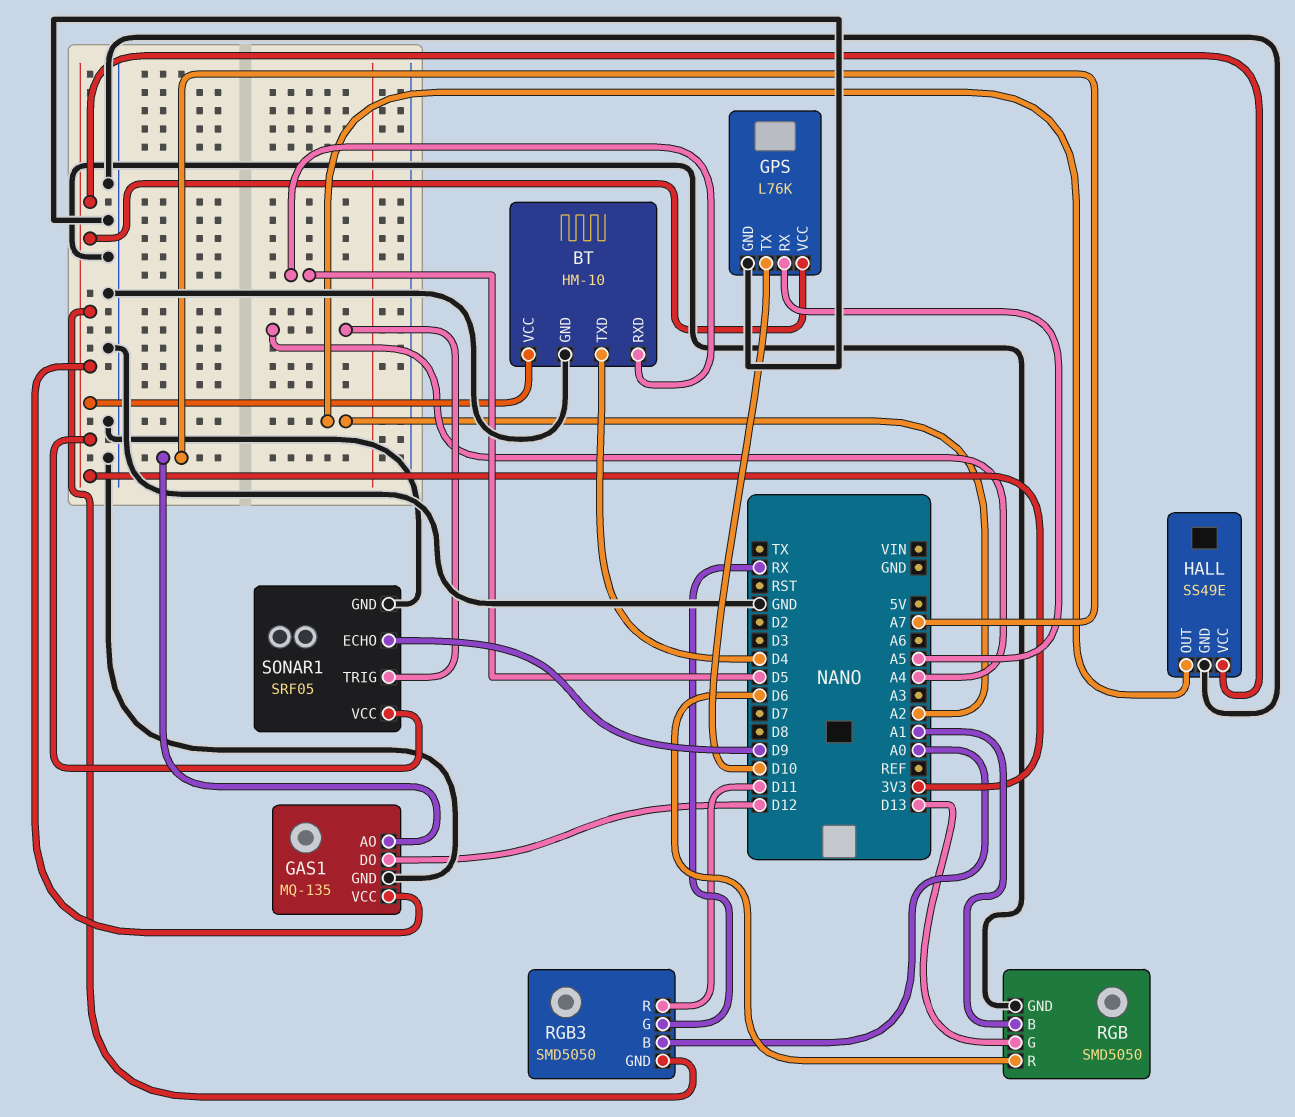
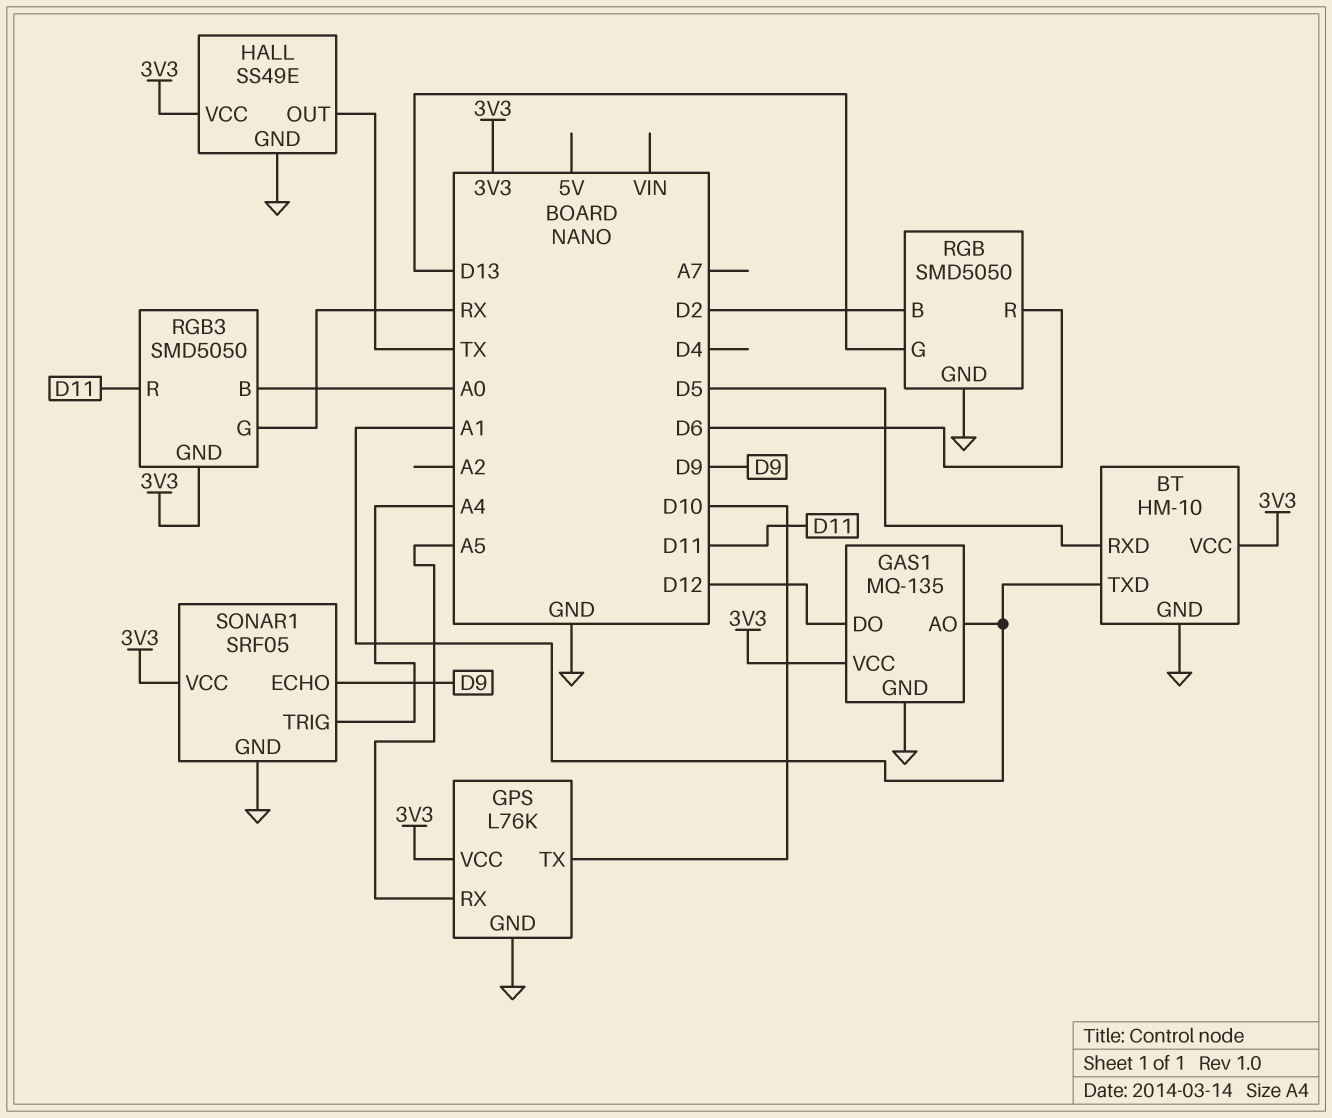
BT pin TXD: D4 -> A1
GAS1 pin AO: A7 -> A1
HALL pin OUT: A2 -> TX
RGB pin B: A1 -> D2

